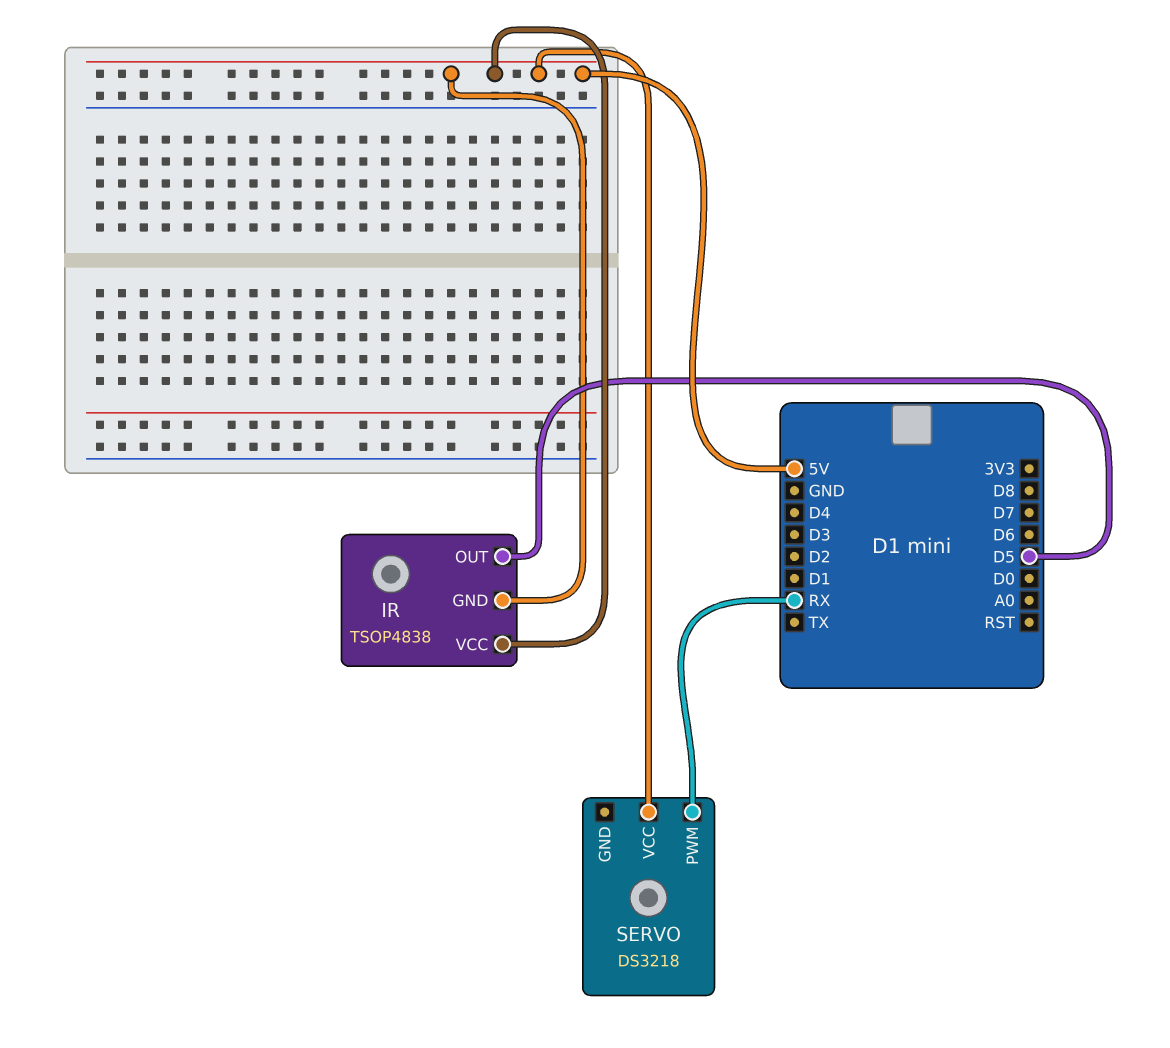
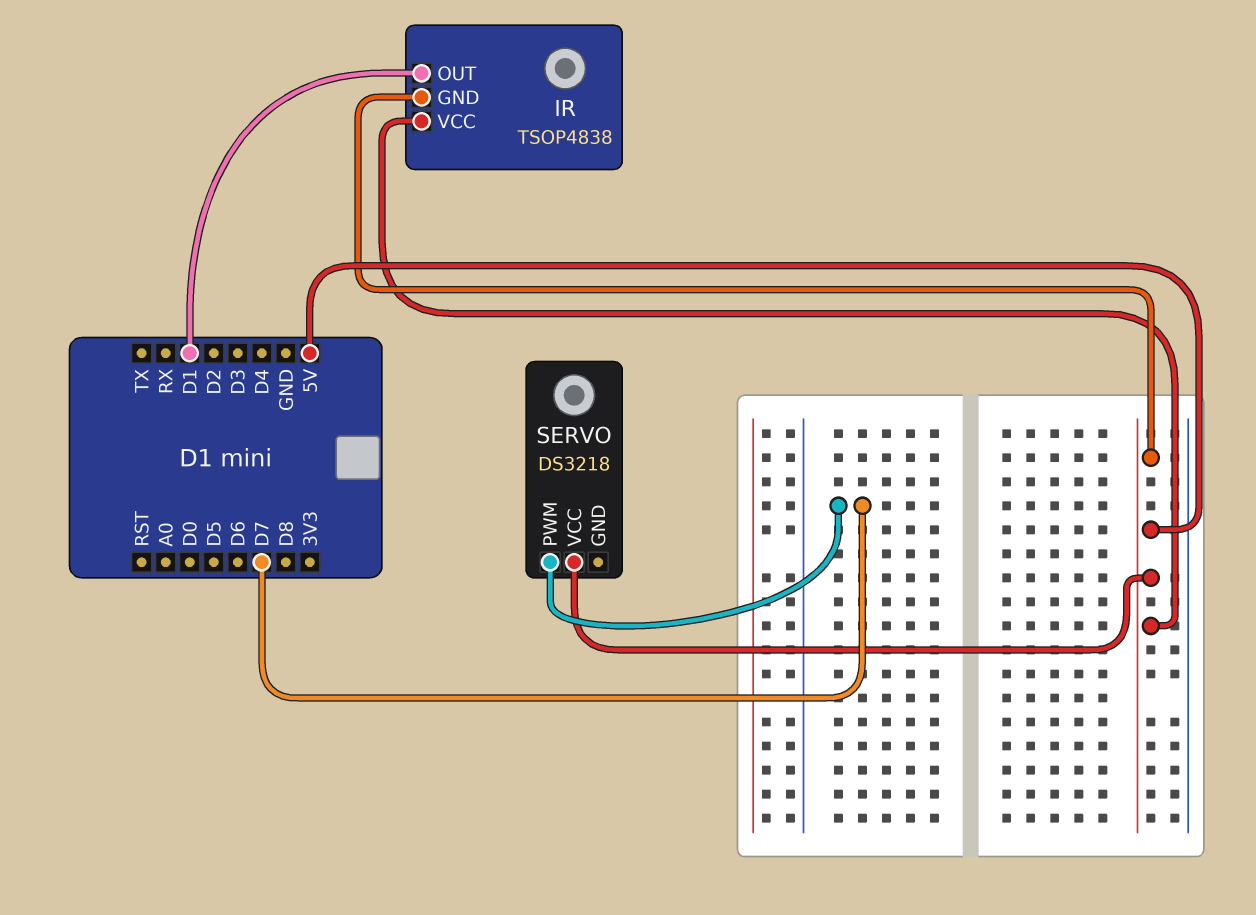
IR pin OUT: D5 -> D1
SERVO pin PWM: RX -> D7

